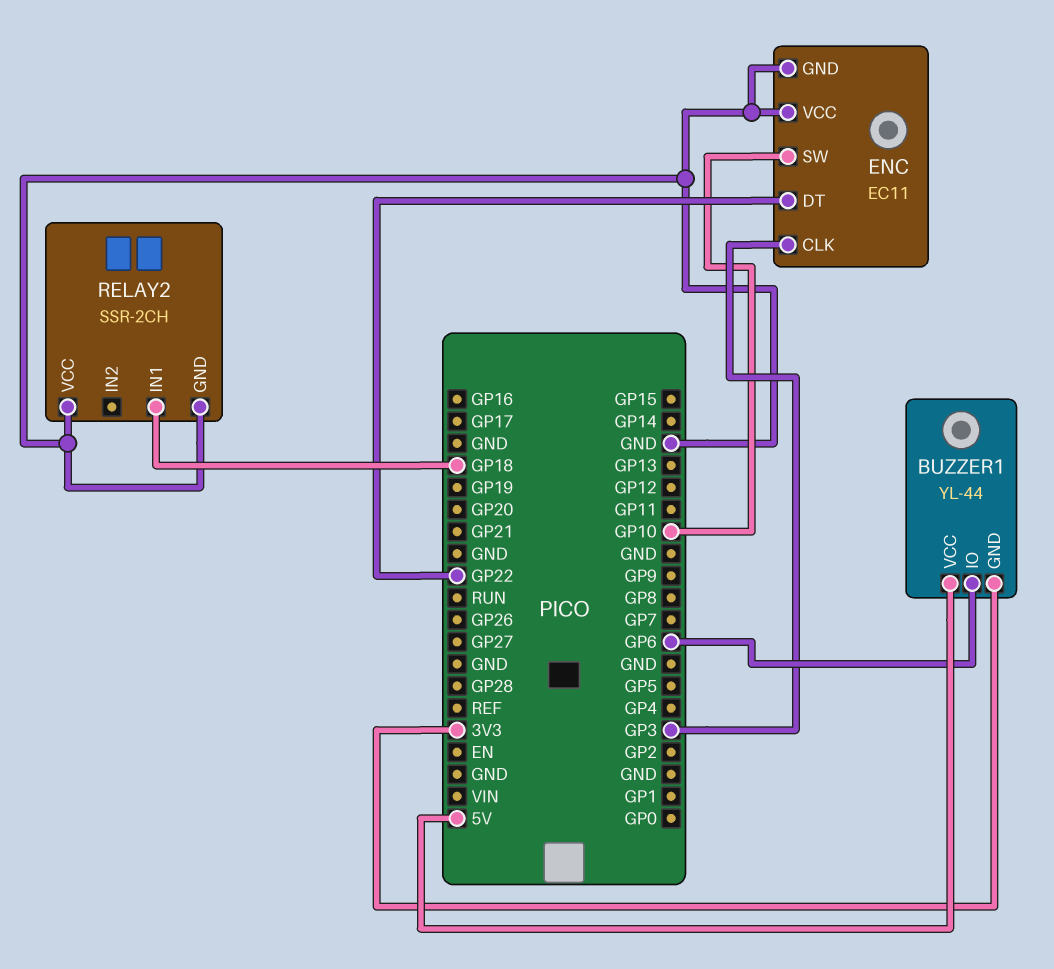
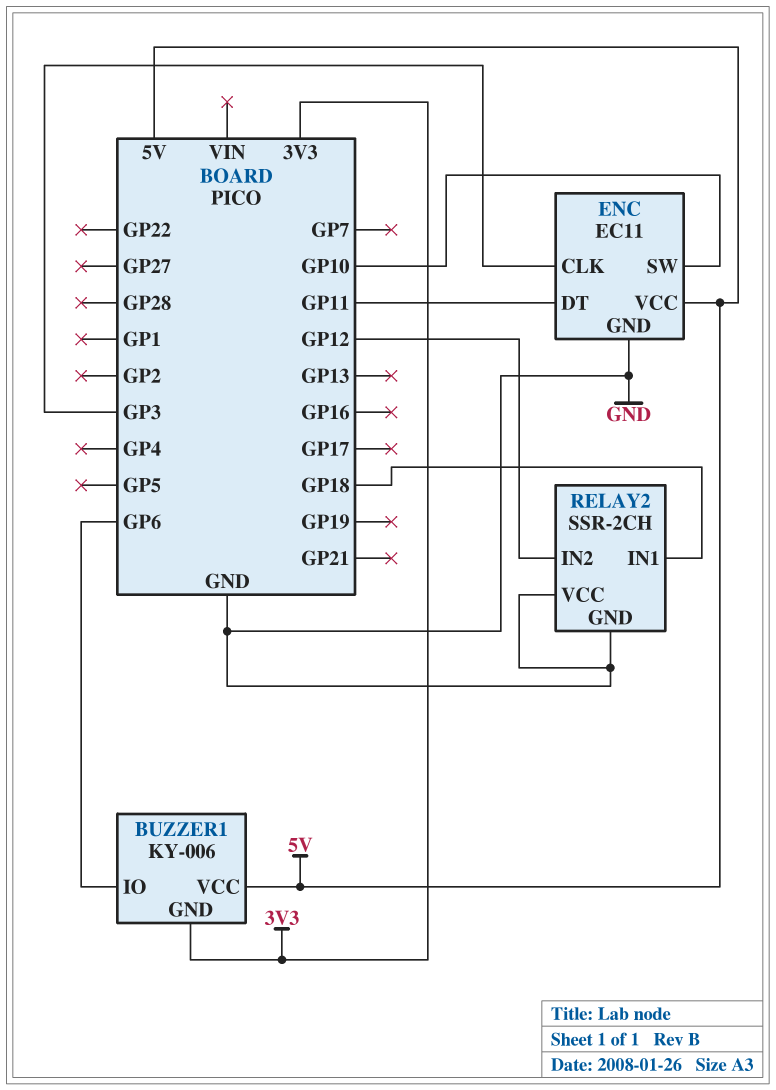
BUZZER1: YL-44 -> KY-006
ENC pin DT: GP22 -> GP11
ENC pin VCC: GND -> 5V
RELAY2 pin IN2: none -> GP12

